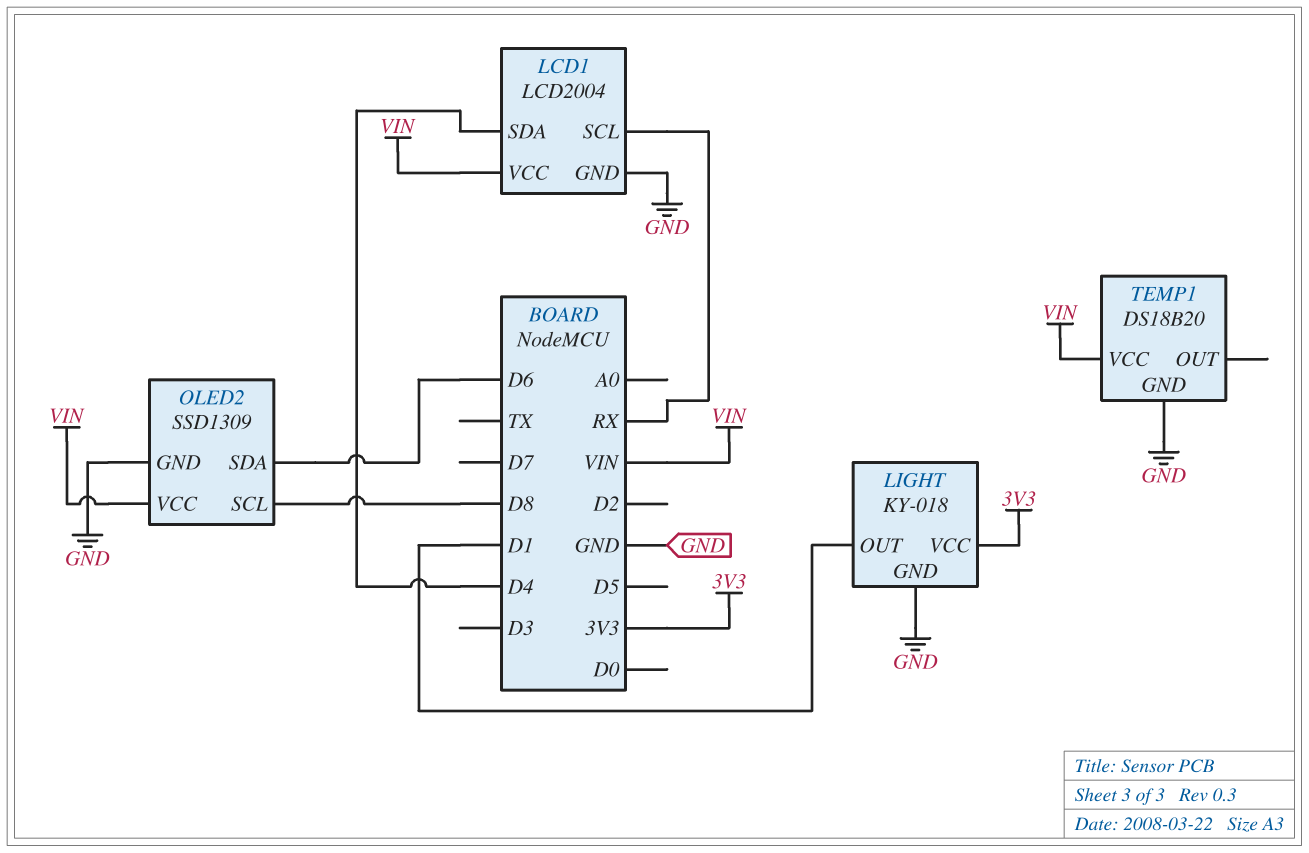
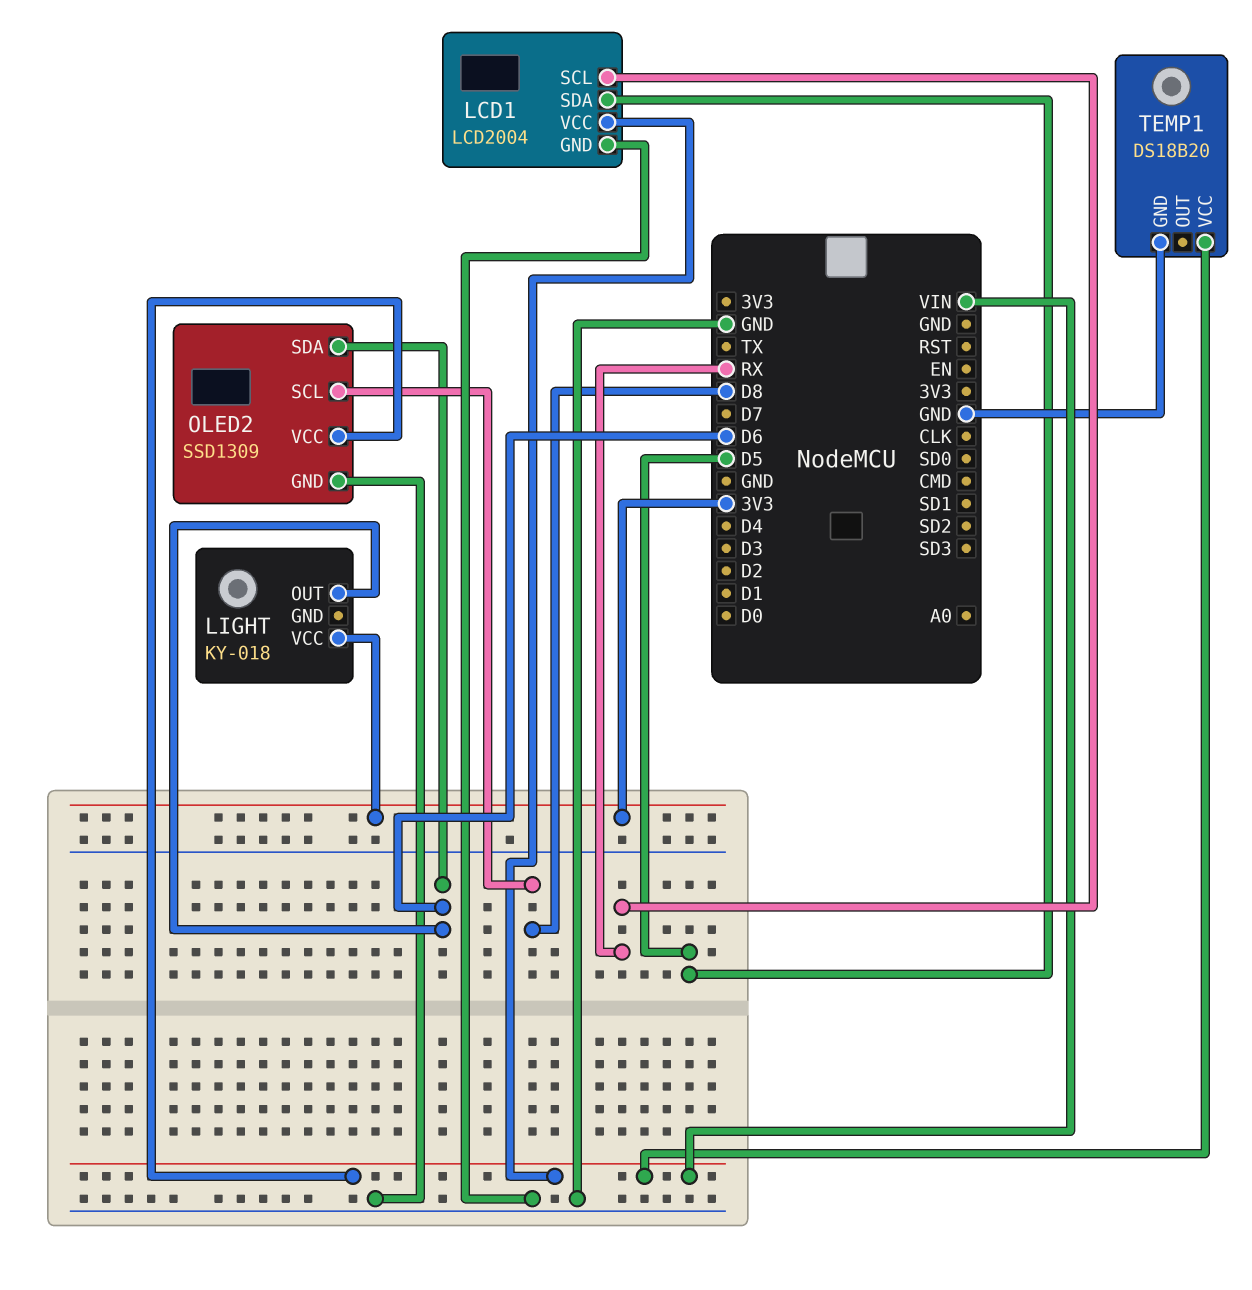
LCD1 pin SDA: D4 -> D5
LIGHT pin GND: GND -> none
LIGHT pin OUT: D1 -> D6

